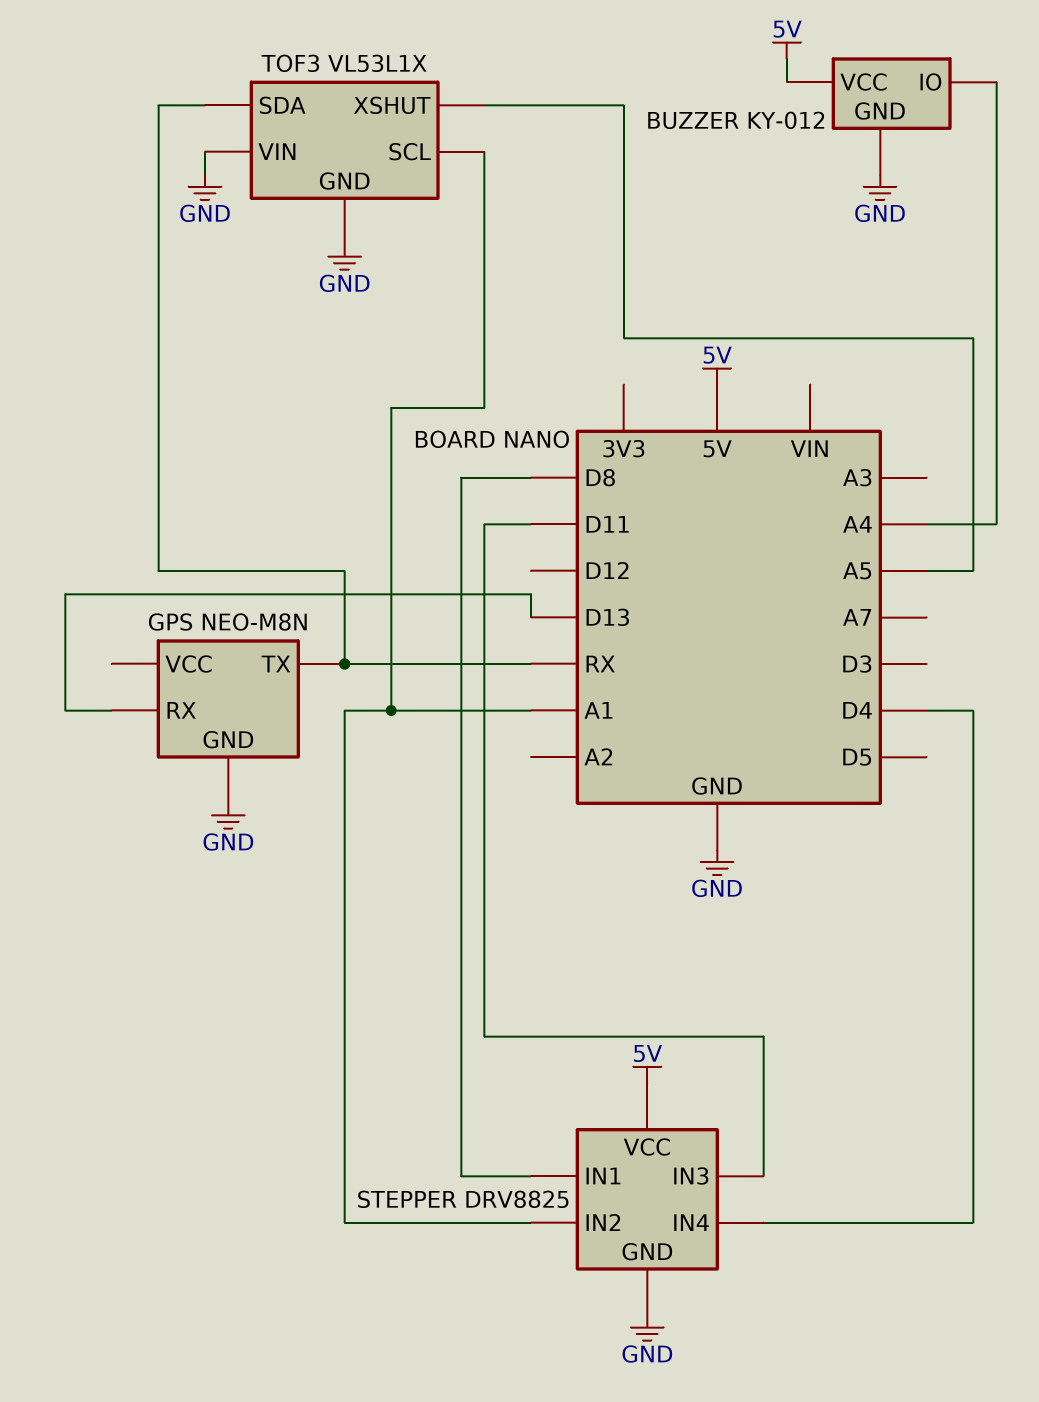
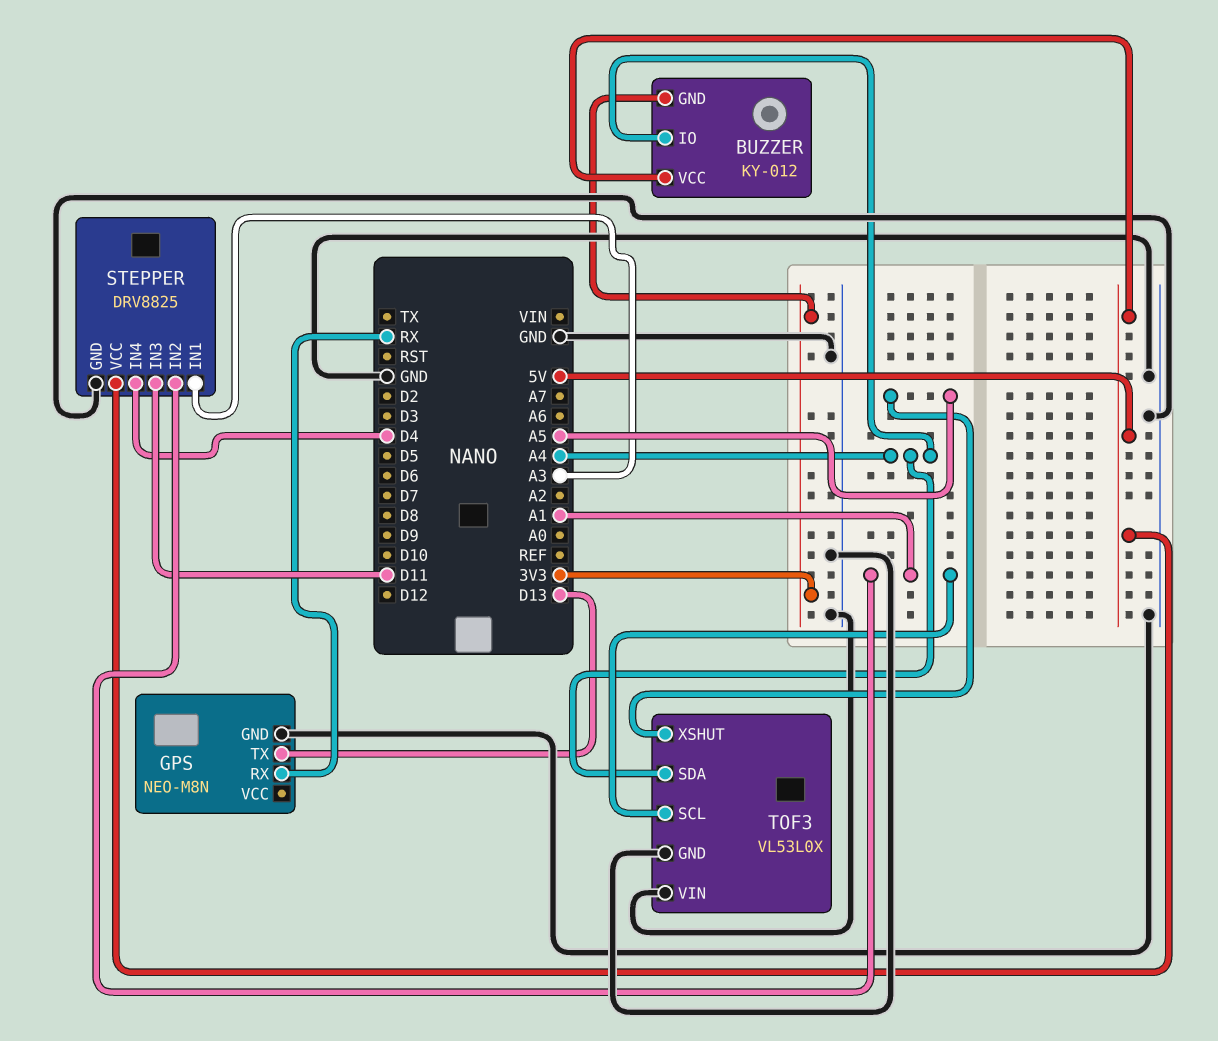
BUZZER pin GND: GND -> 3V3
GPS pin RX: D13 -> RX
GPS pin TX: RX -> D13
STEPPER pin IN1: D8 -> A3
TOF3: VL53L1X -> VL53L0X
TOF3 pin SDA: RX -> A4

